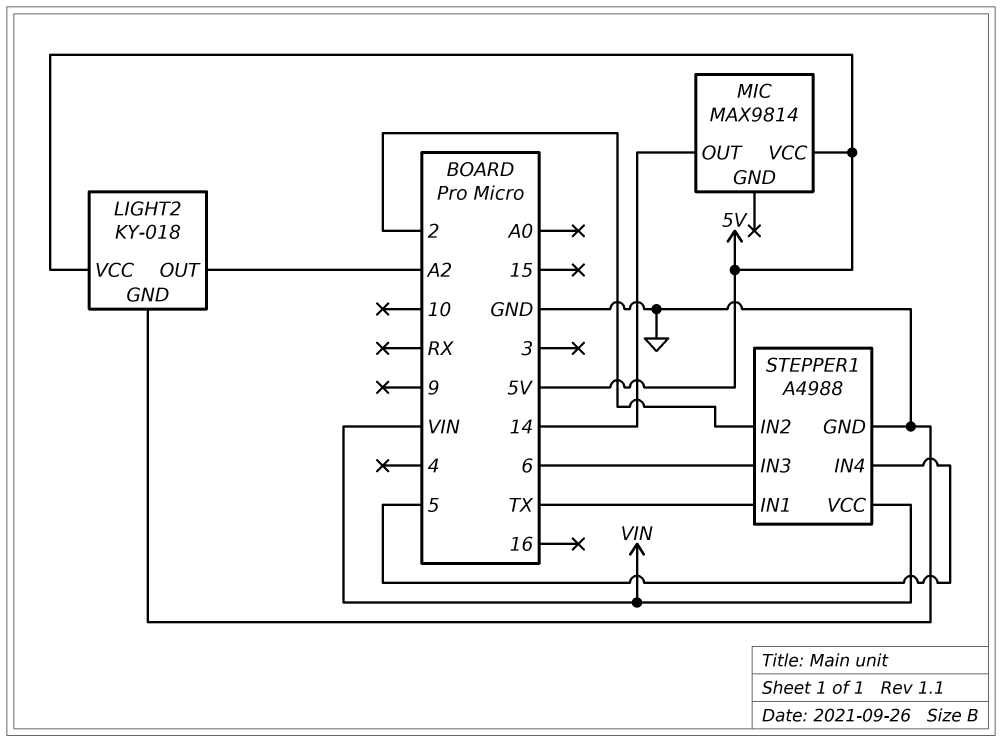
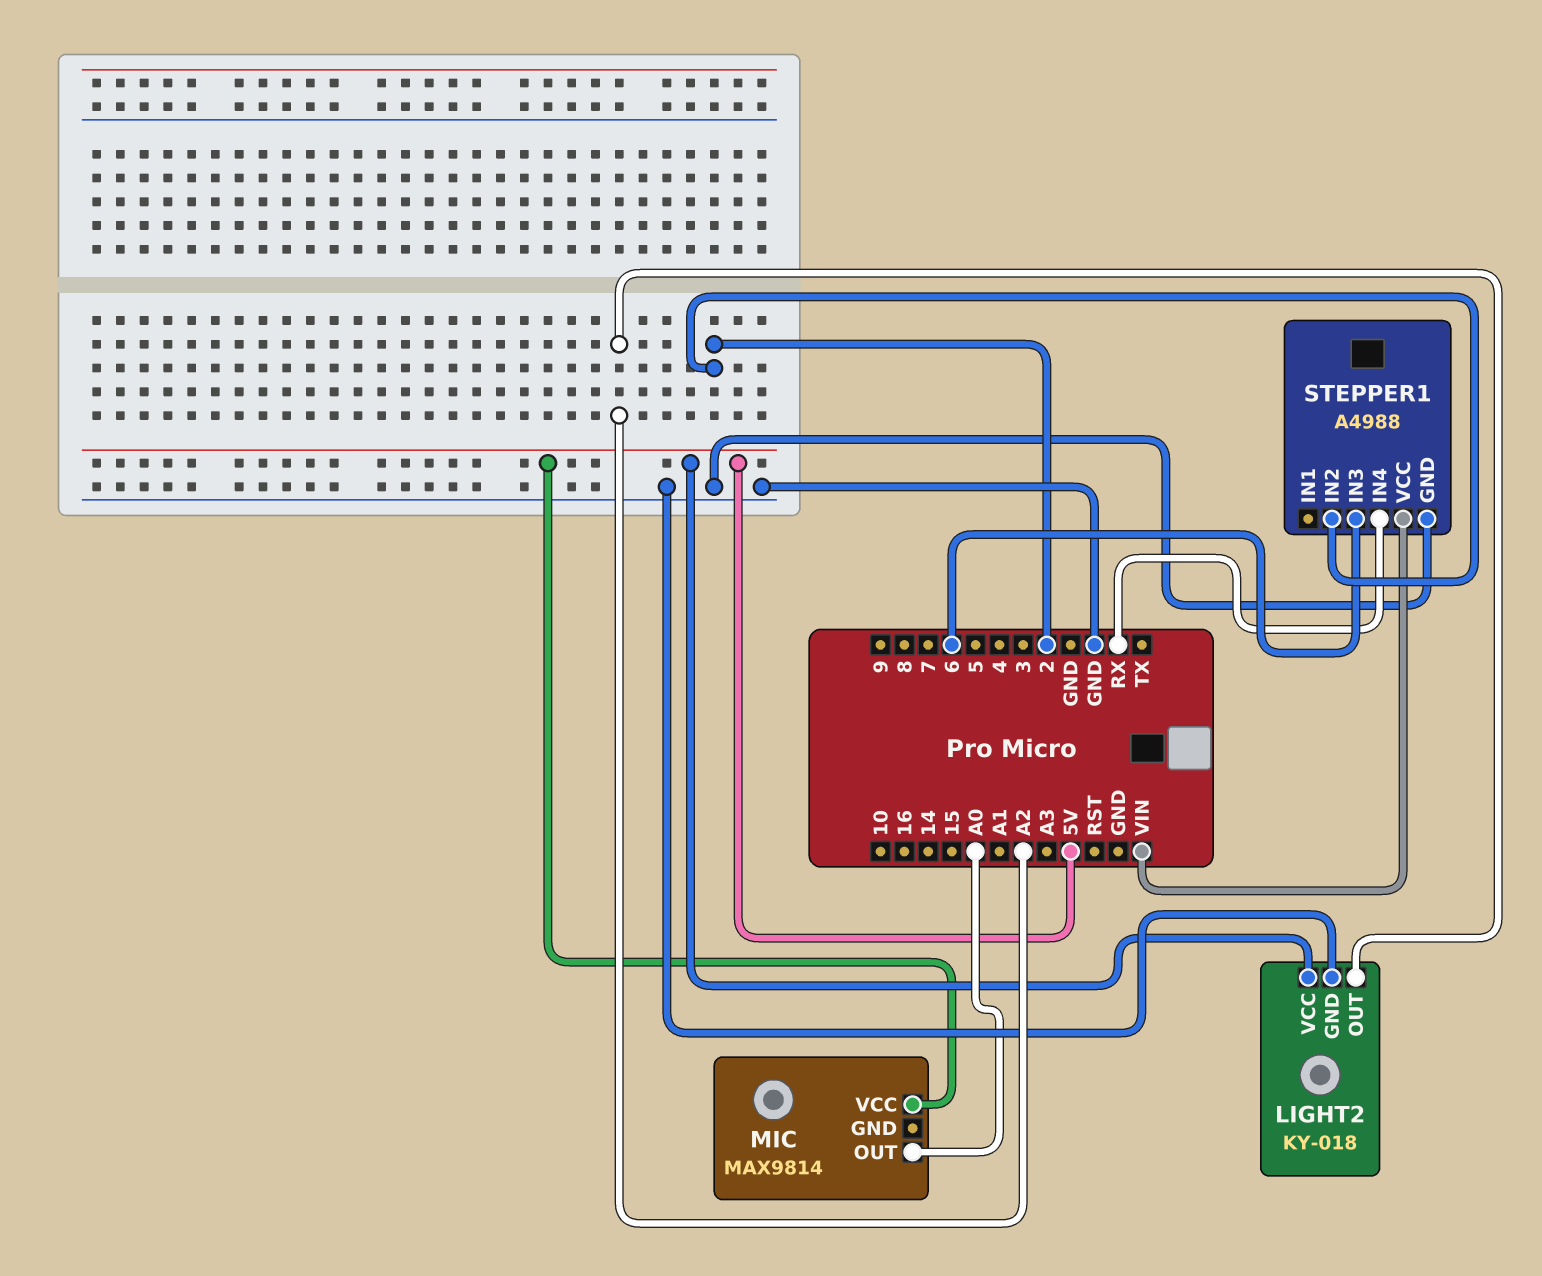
MIC pin OUT: 14 -> A0
STEPPER1 pin IN1: TX -> none
STEPPER1 pin IN4: 5 -> RX

